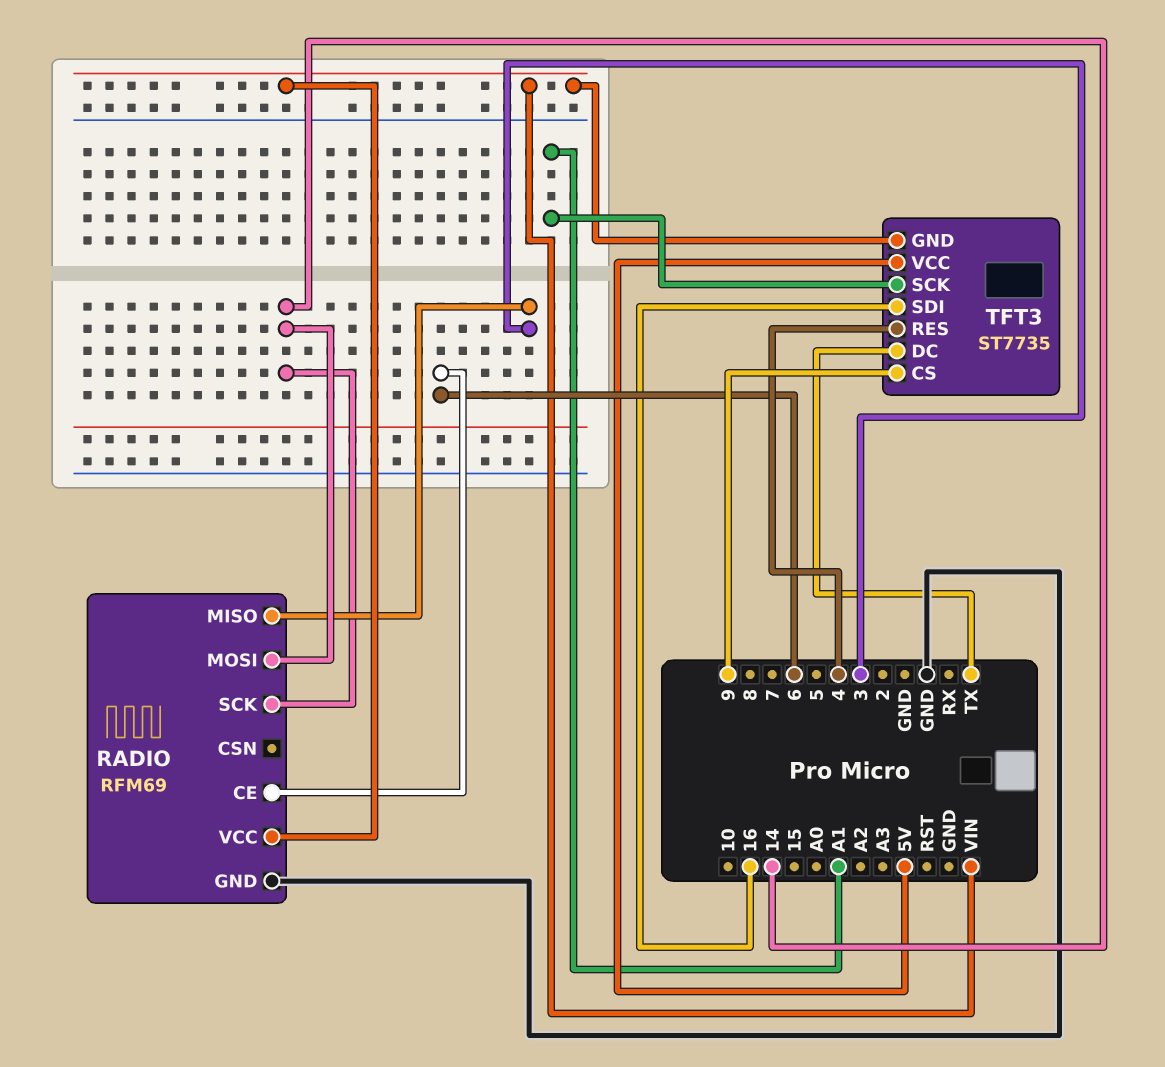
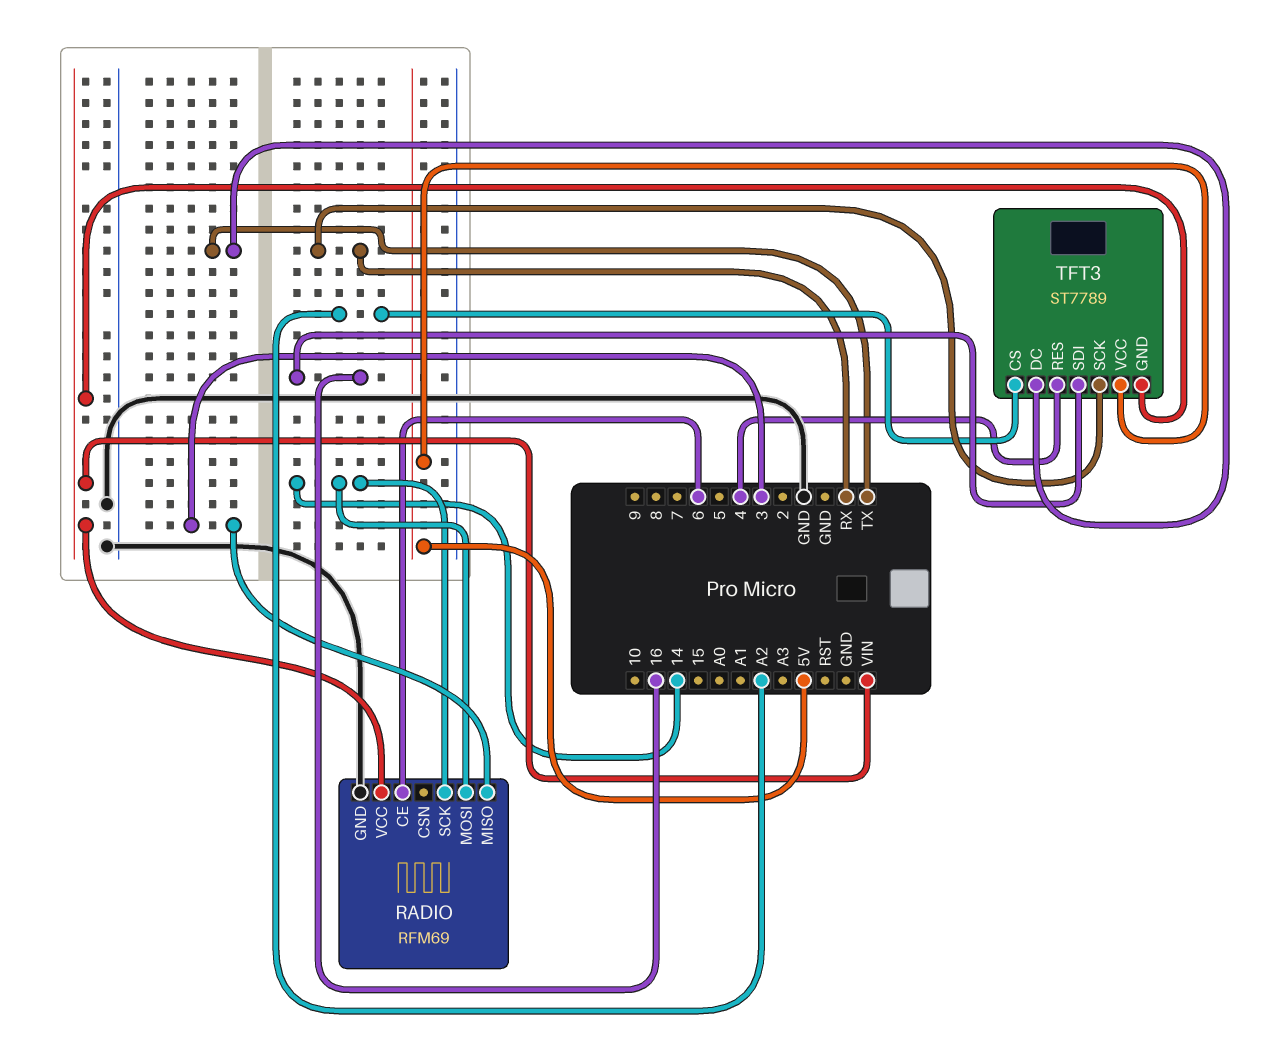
TFT3: ST7735 -> ST7789
TFT3 pin CS: 9 -> A2
TFT3 pin SCK: A1 -> RX

